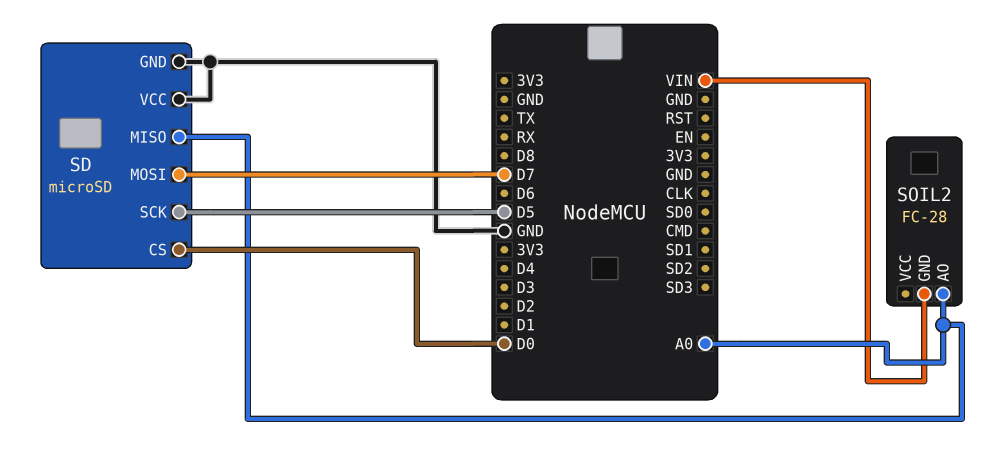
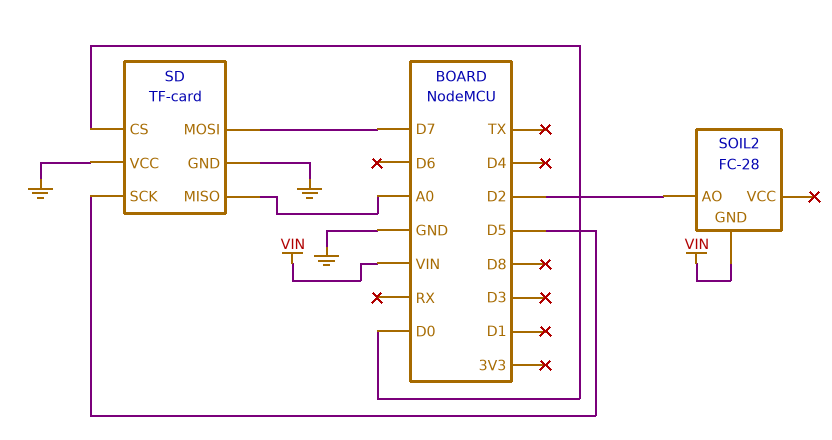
SD: microSD -> TF-card
SOIL2 pin AO: A0 -> D2

